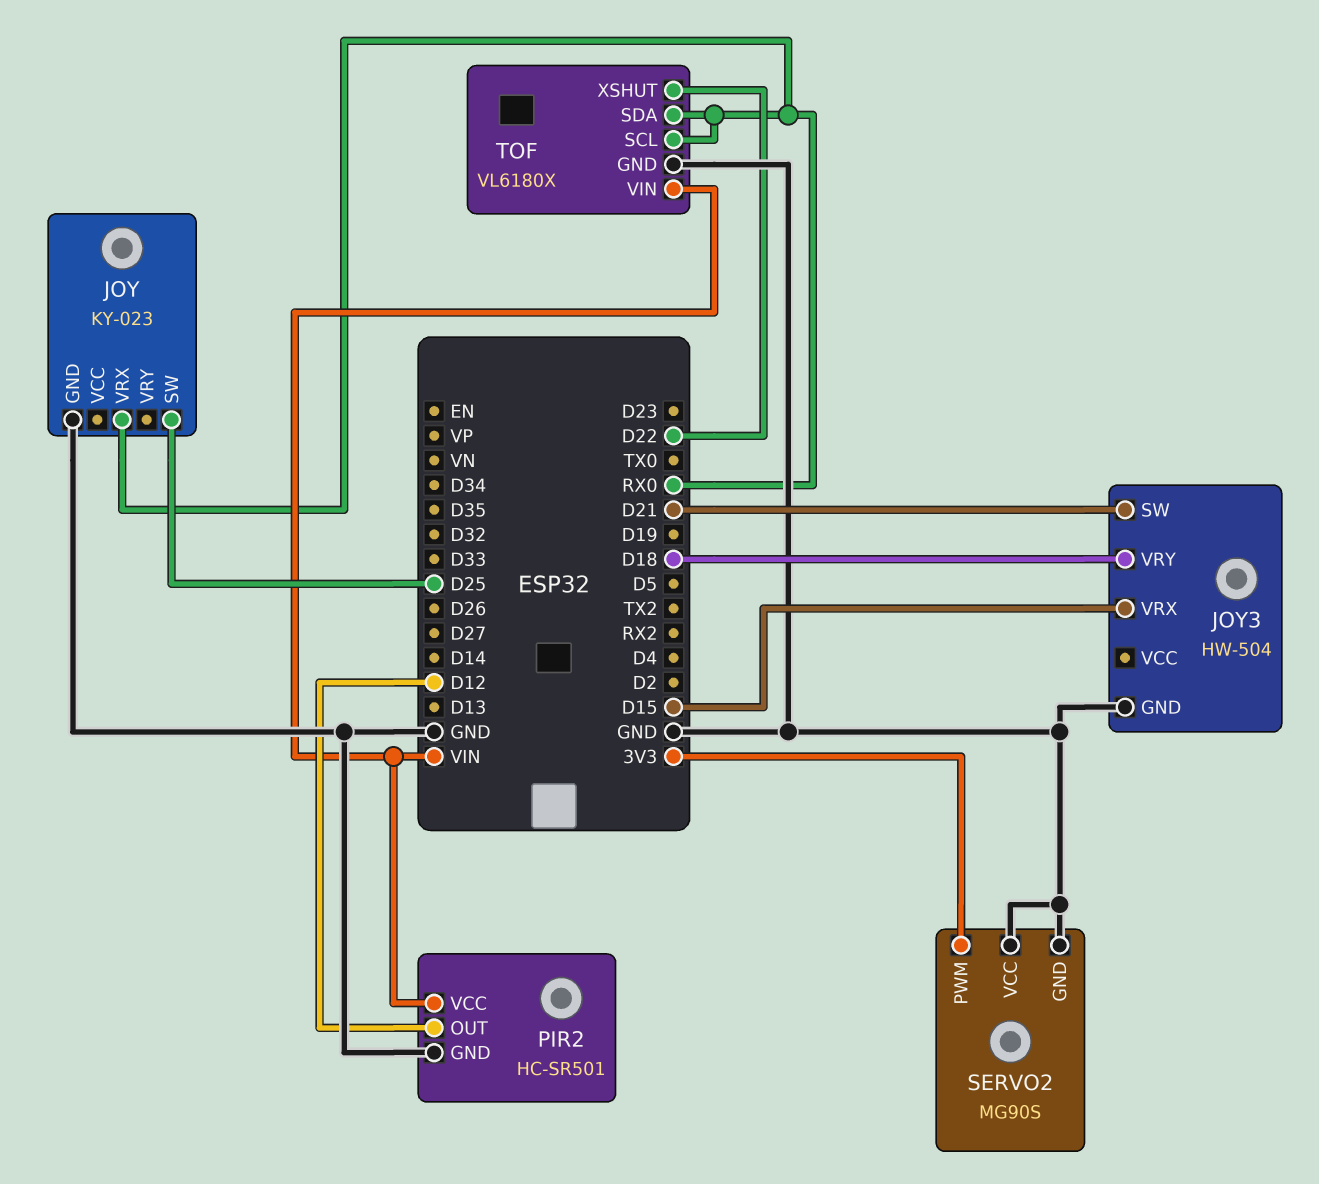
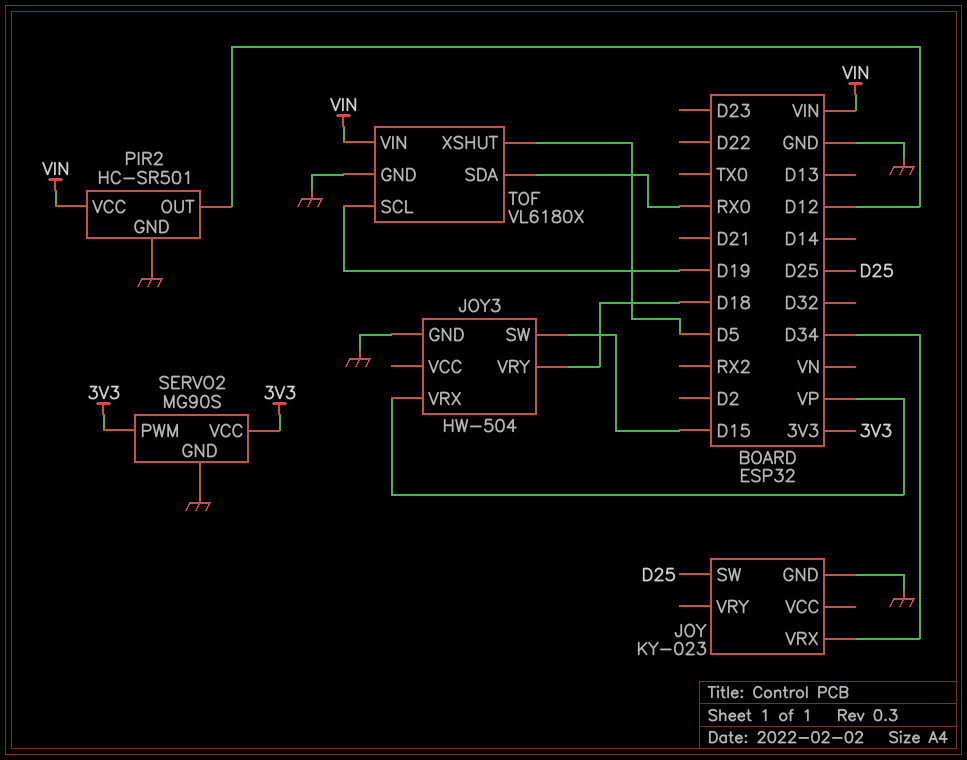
JOY pin VRX: RX0 -> D34
JOY3 pin SW: D21 -> D15
JOY3 pin VRX: D15 -> VP
SERVO2 pin VCC: GND -> 3V3
TOF pin SCL: RX0 -> D19
TOF pin XSHUT: D22 -> D5

